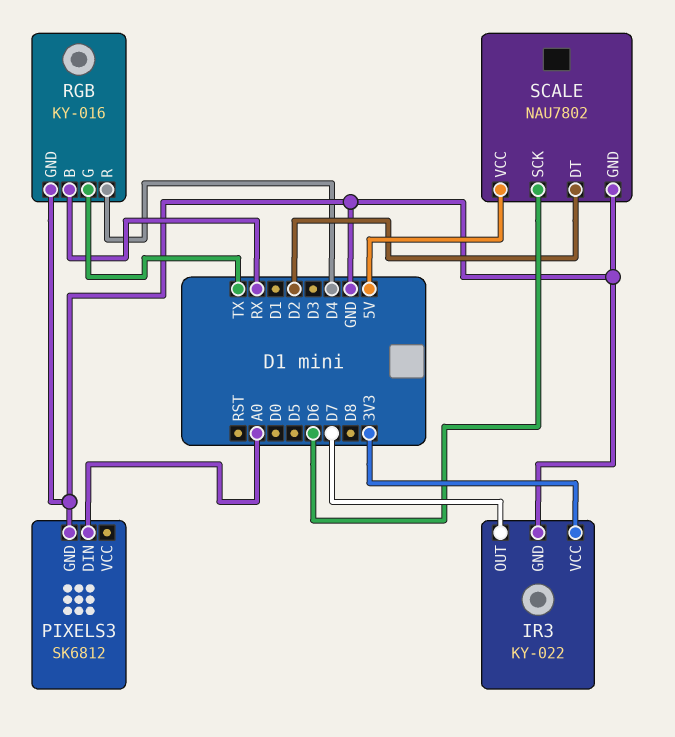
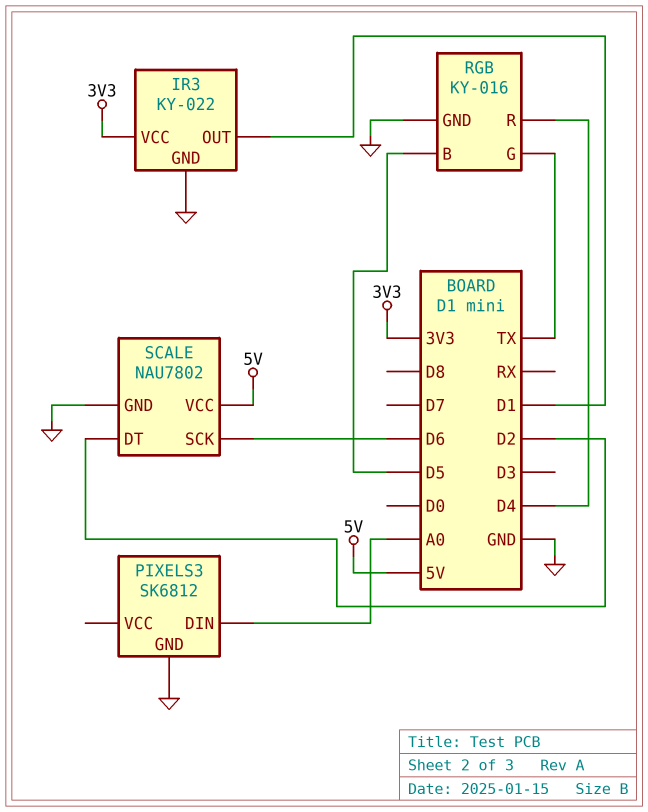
IR3 pin OUT: D7 -> D1
RGB pin B: RX -> D5

